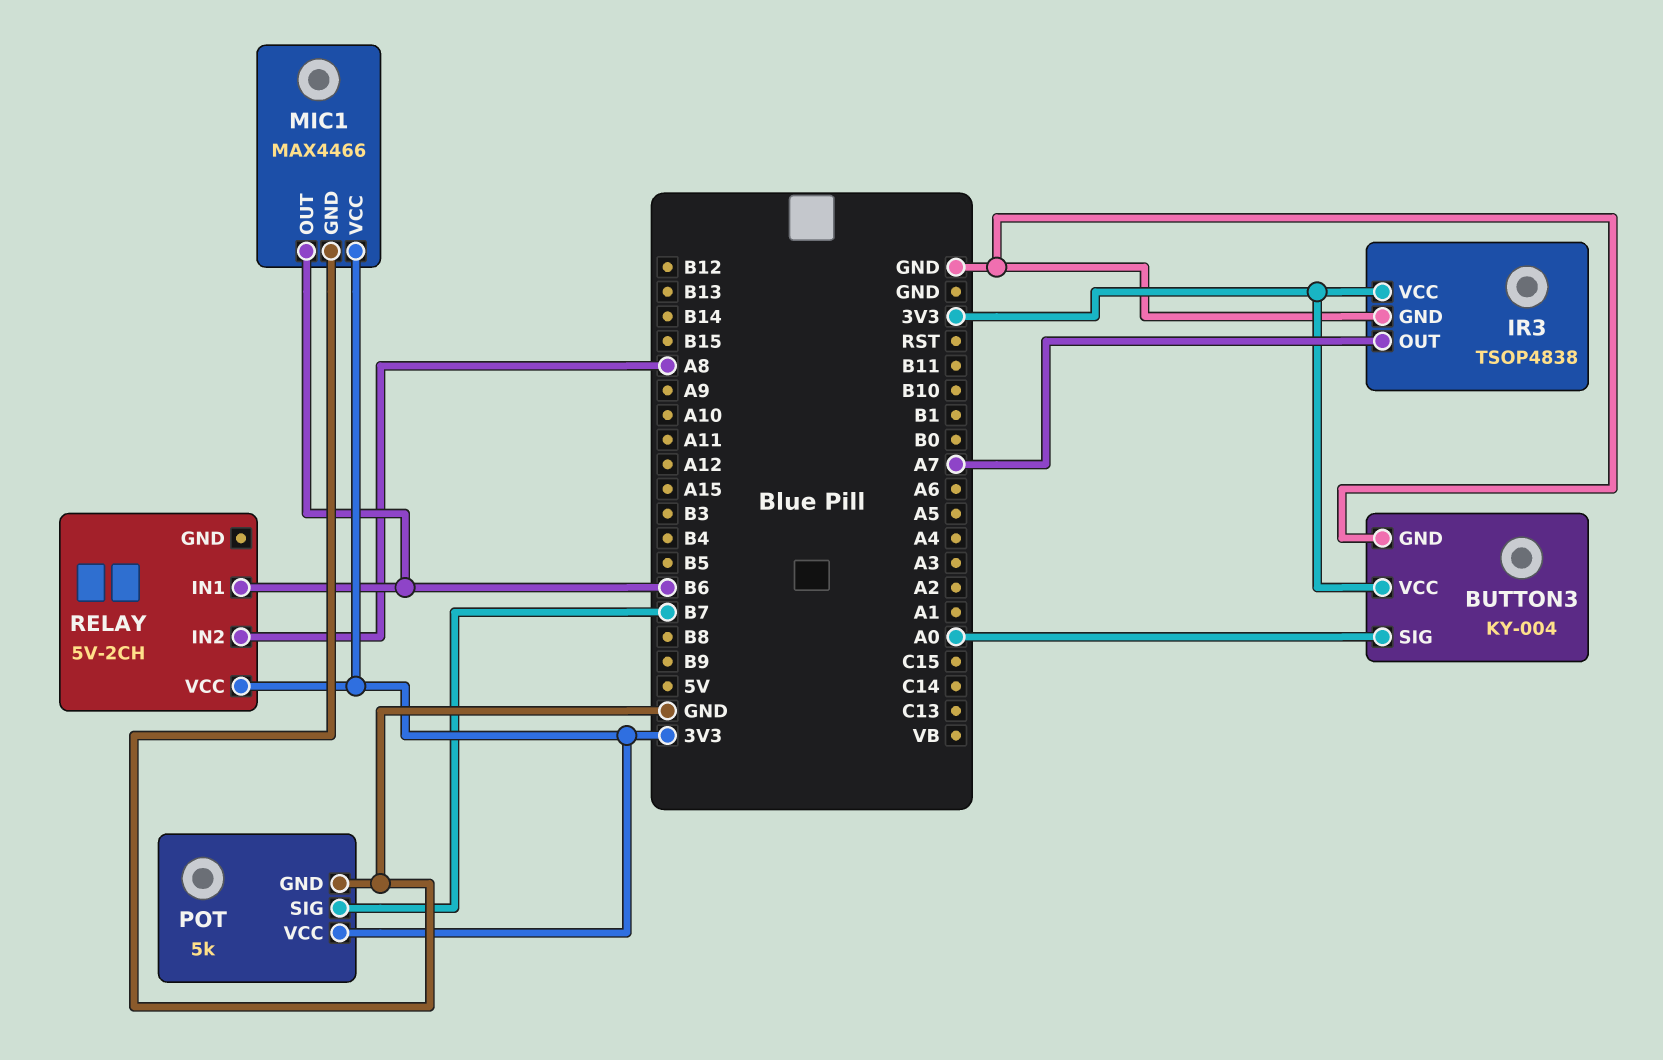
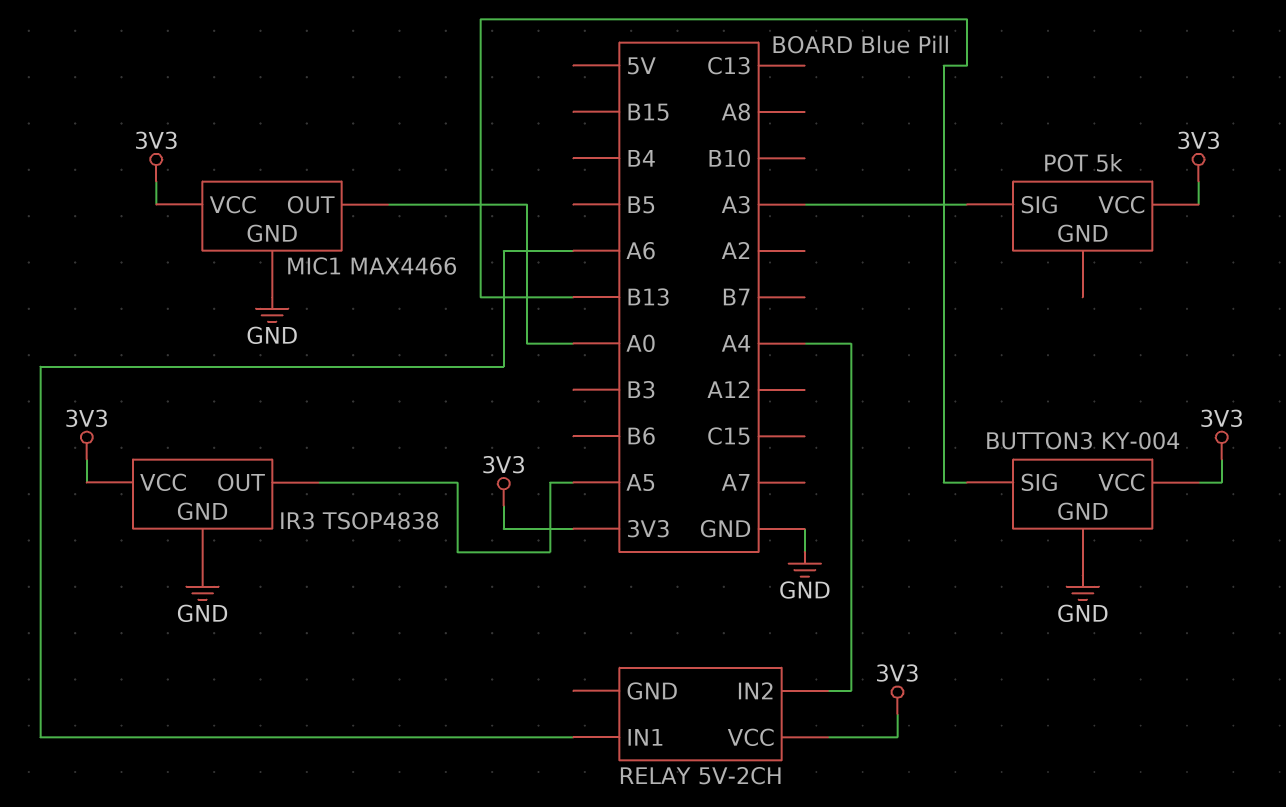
BUTTON3 pin SIG: A0 -> B13
IR3 pin OUT: A7 -> A5
MIC1 pin OUT: B6 -> A0
POT pin GND: GND -> none
POT pin SIG: B7 -> A3
RELAY pin IN1: B6 -> A6
RELAY pin IN2: A8 -> A4

